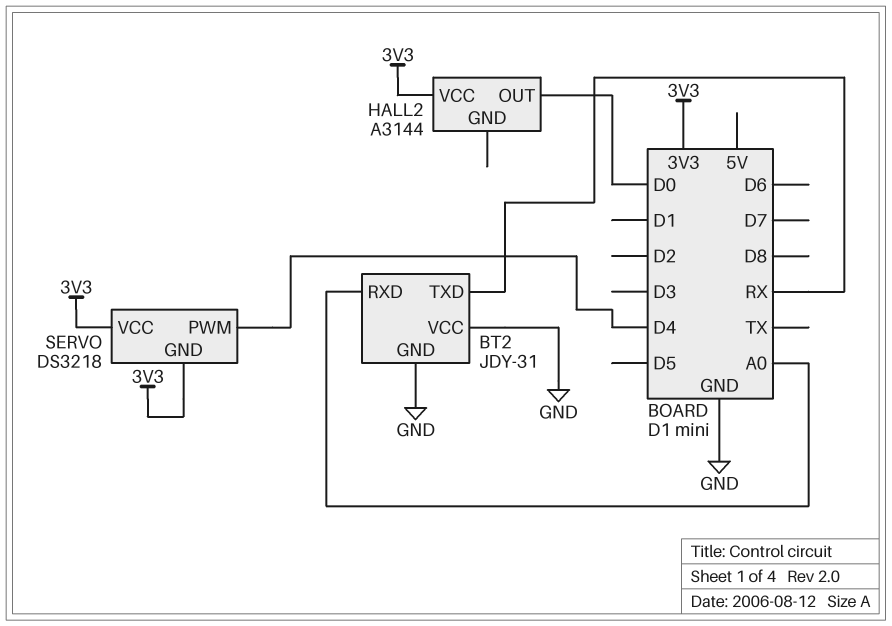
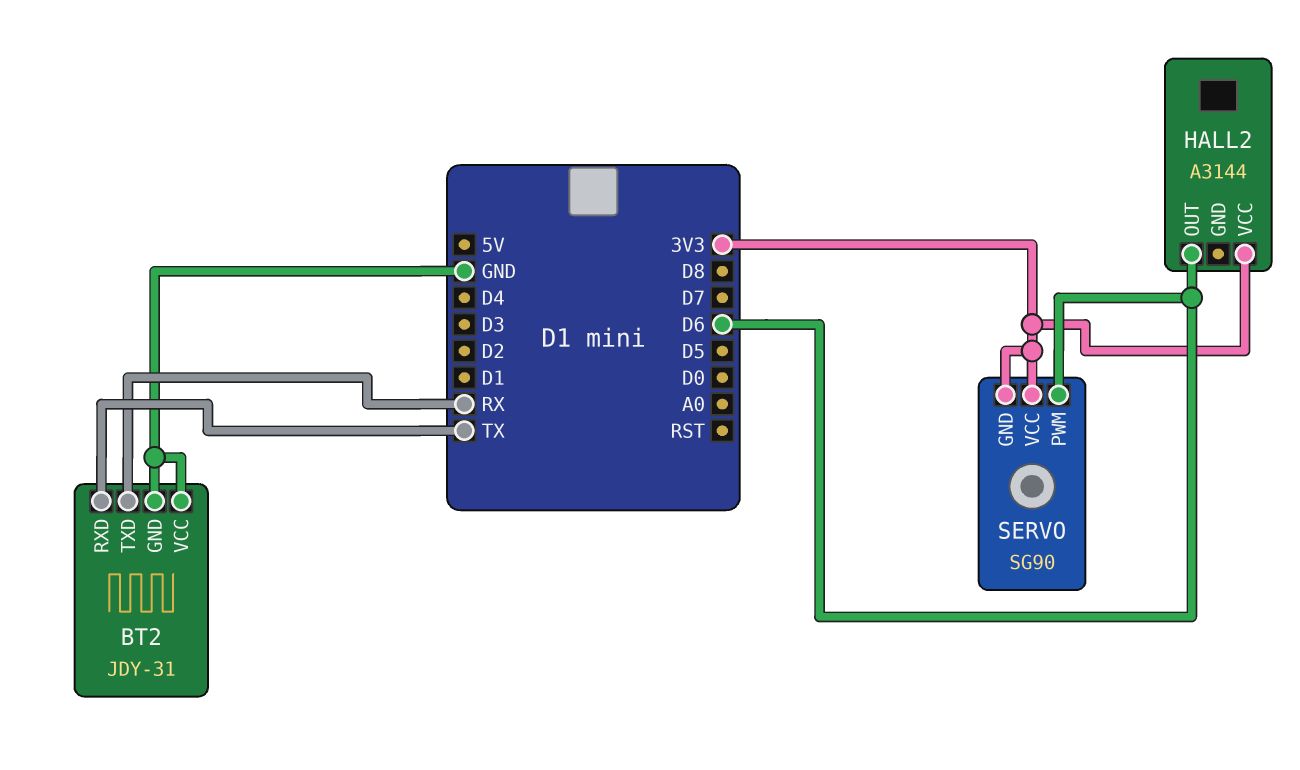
BT2 pin RXD: A0 -> TX
HALL2 pin OUT: D0 -> D6
SERVO: DS3218 -> SG90
SERVO pin PWM: D4 -> D6

